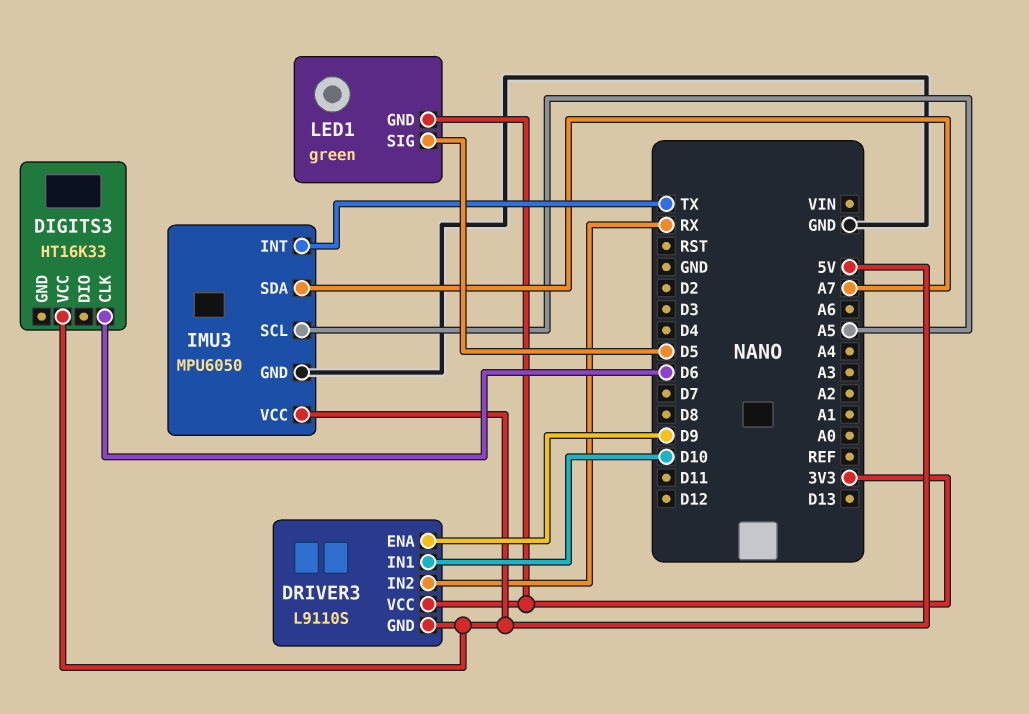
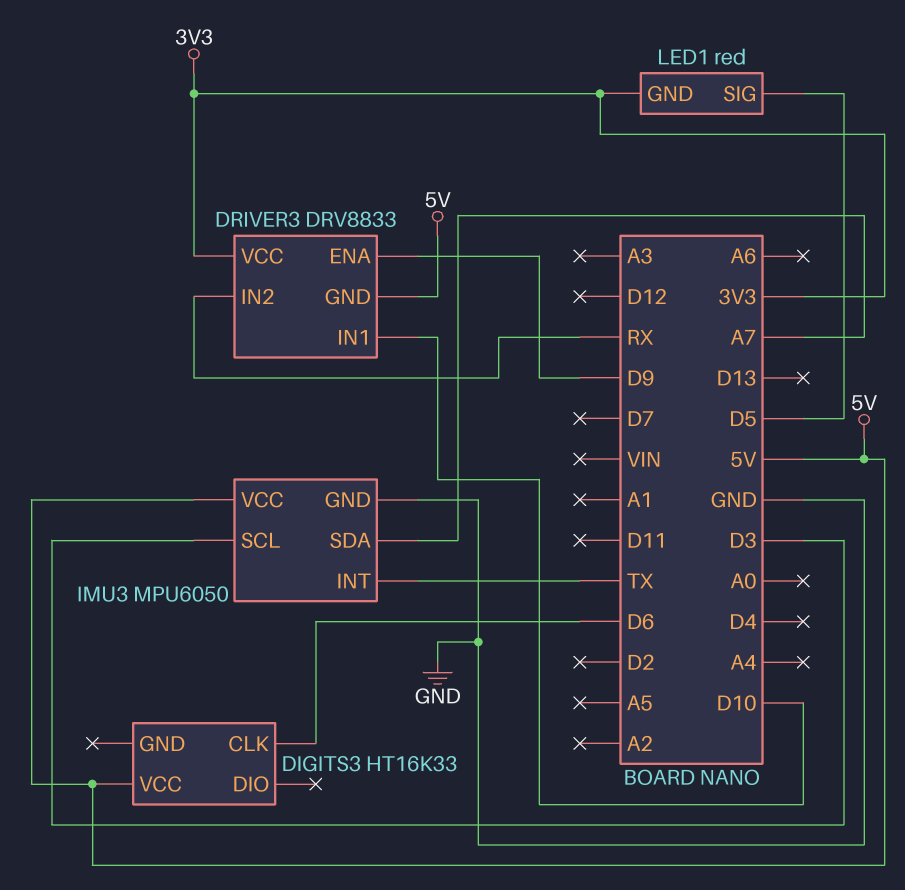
DRIVER3: L9110S -> DRV8833
IMU3 pin SCL: A5 -> D3
LED1: green -> red

